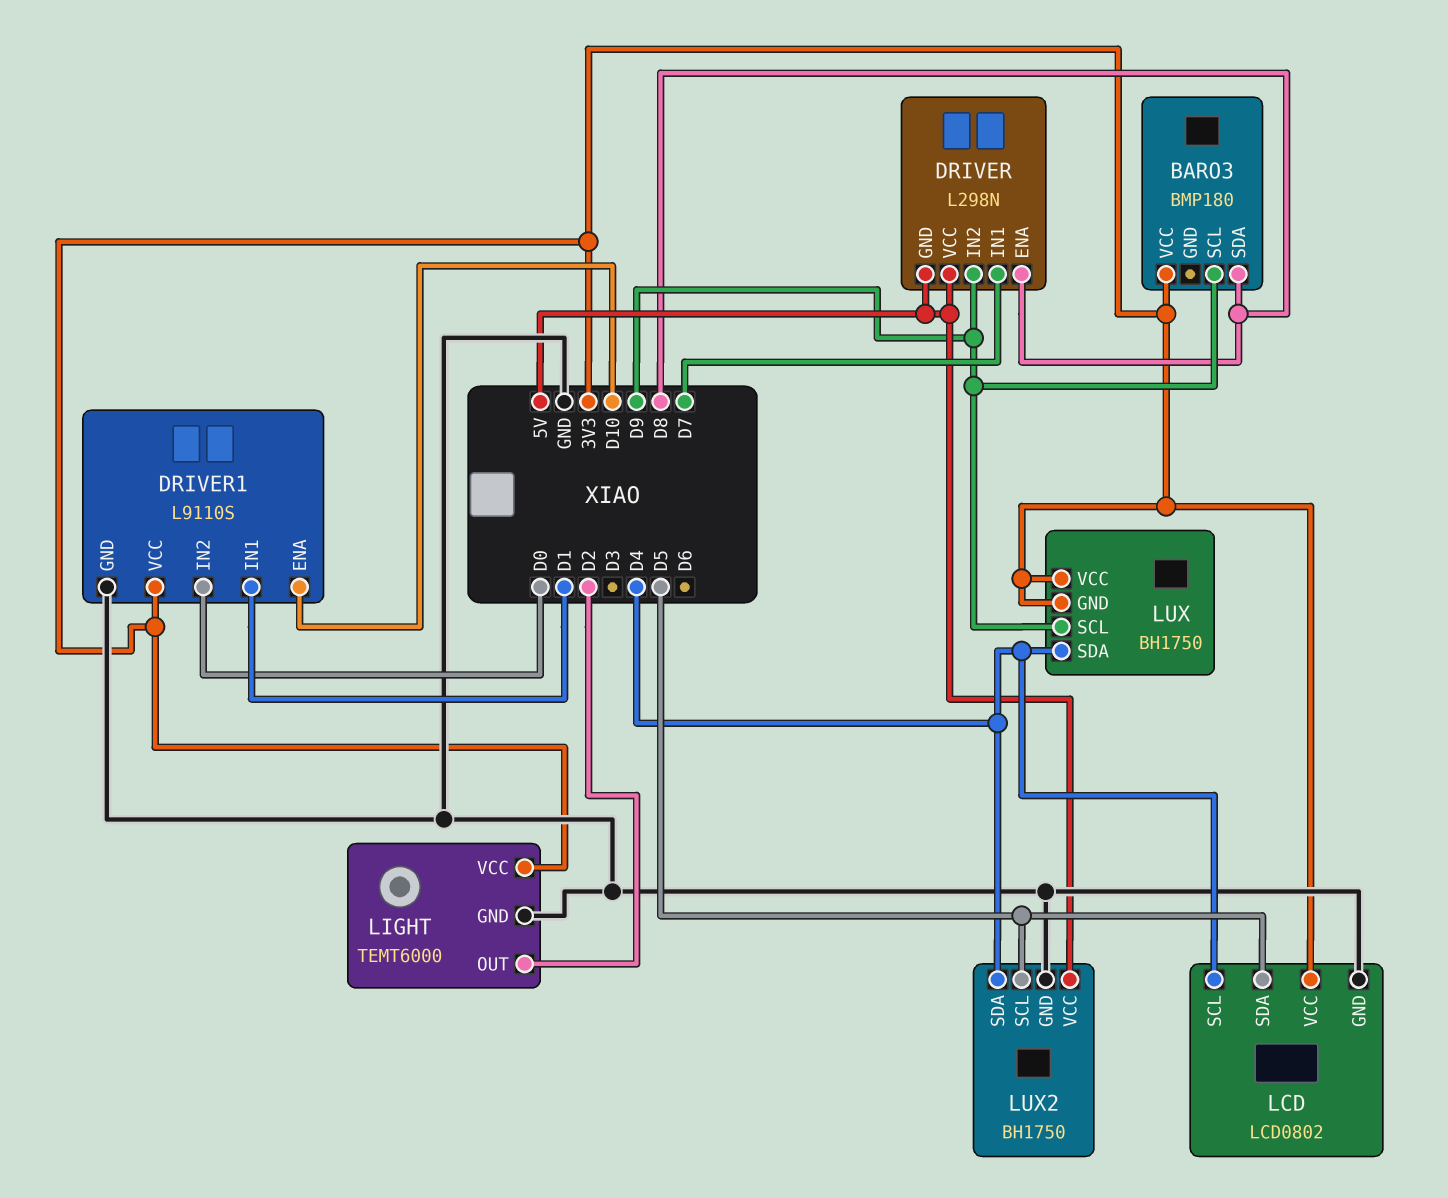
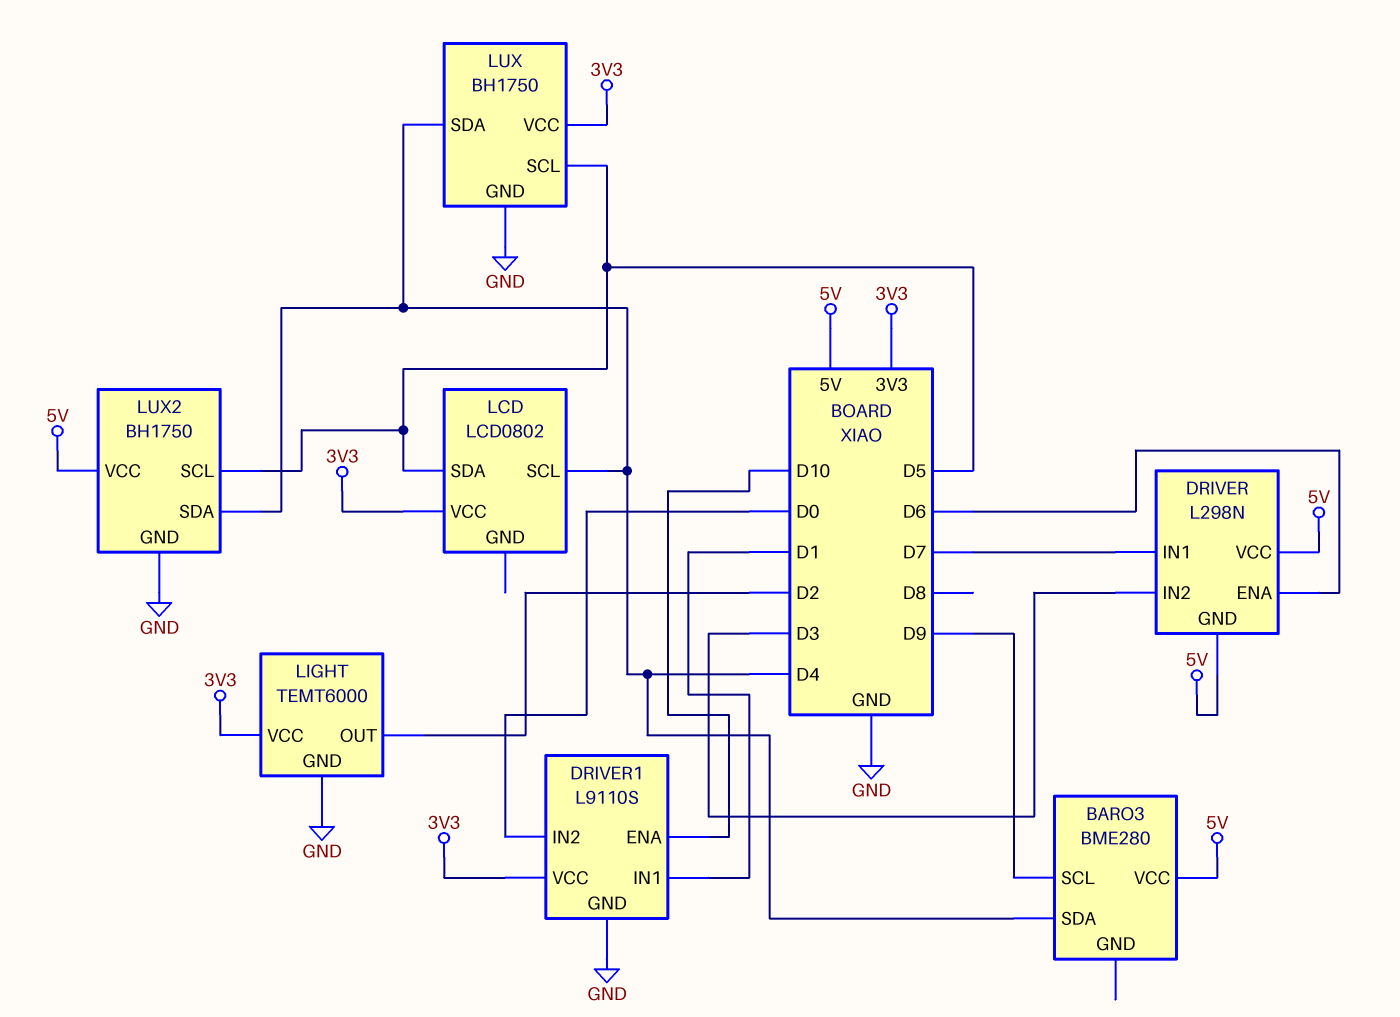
BARO3: BMP180 -> BME280
BARO3 pin SDA: D8 -> D4
BARO3 pin VCC: 3V3 -> 5V
DRIVER pin ENA: D8 -> D6
DRIVER pin IN2: D9 -> D3
LCD pin GND: GND -> none
LUX pin GND: 3V3 -> GND
LUX pin SCL: D9 -> D5

